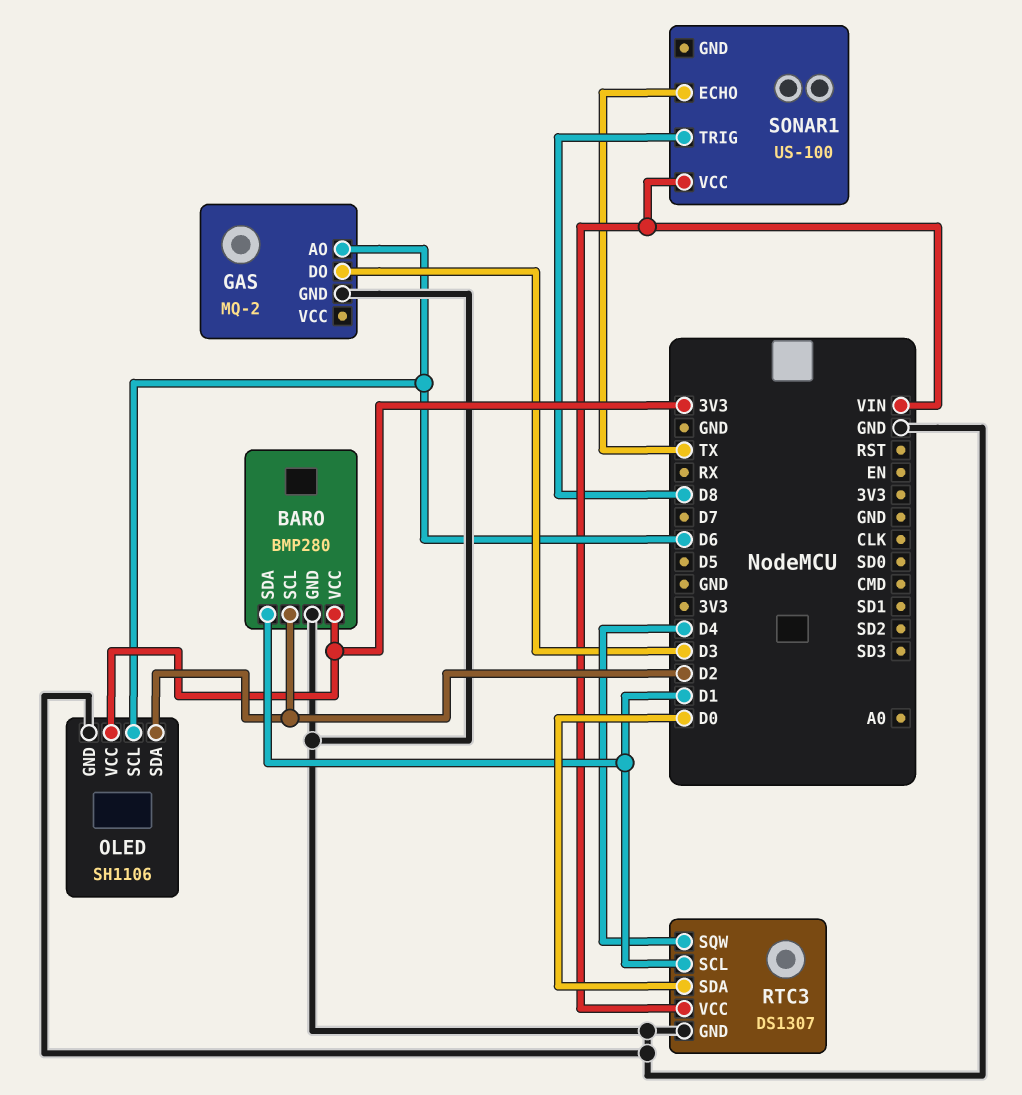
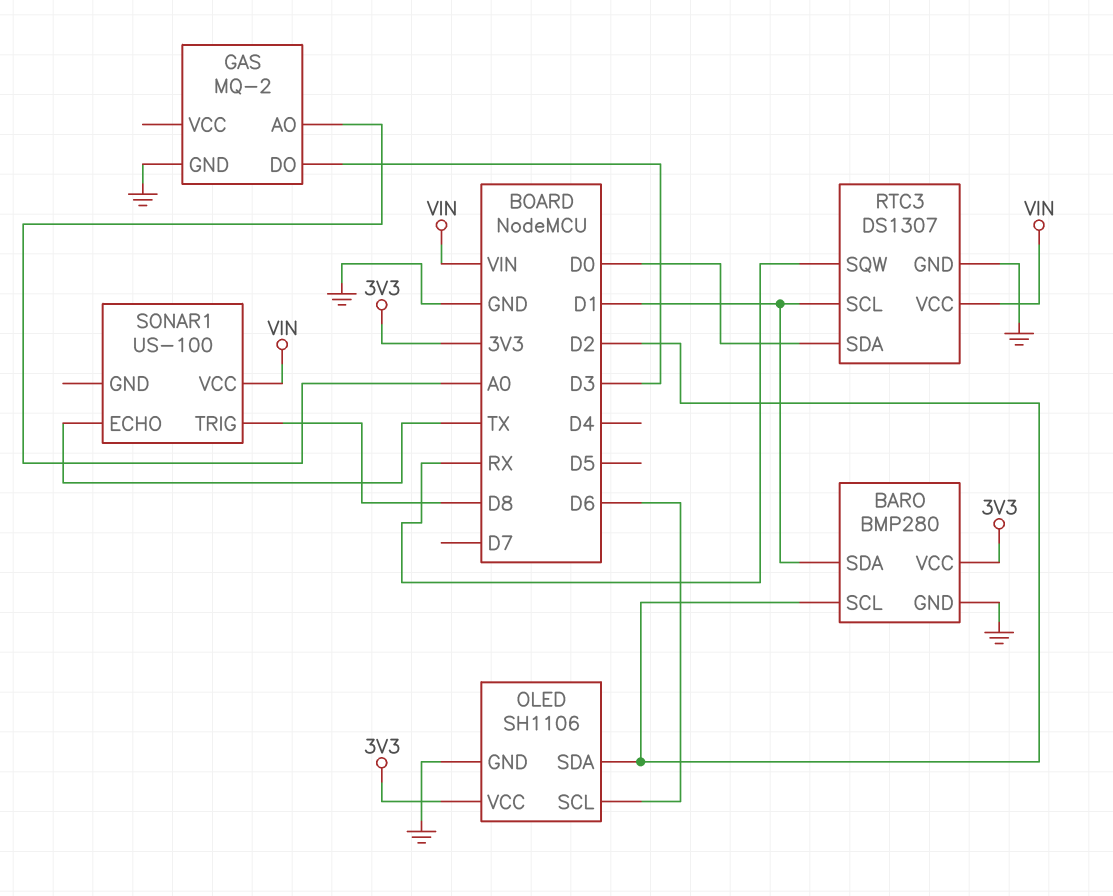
GAS pin AO: D6 -> A0
RTC3 pin SQW: D4 -> RX

